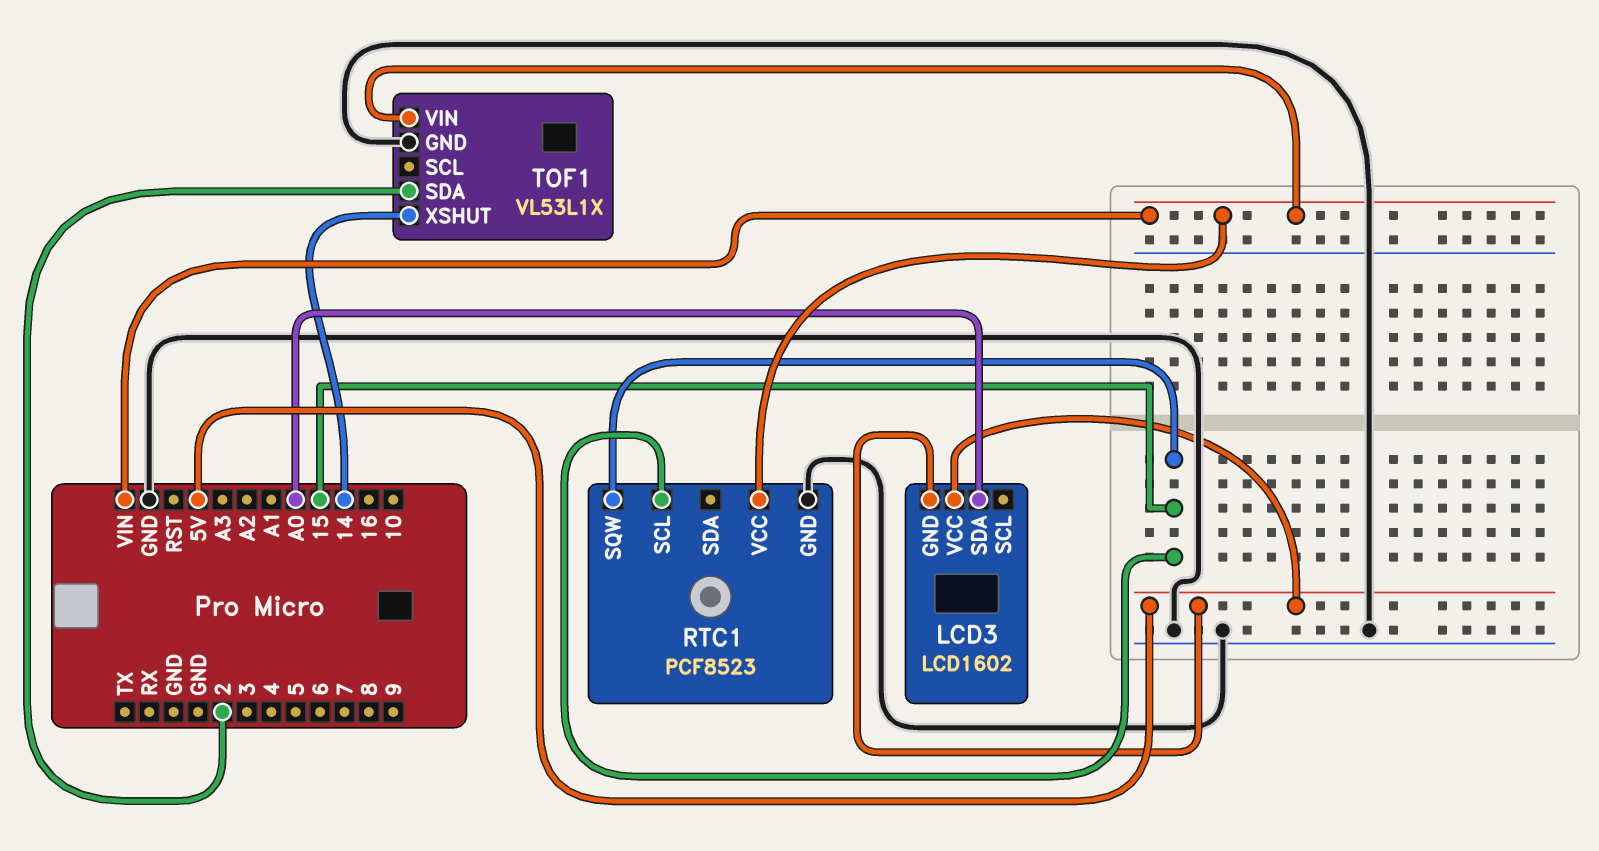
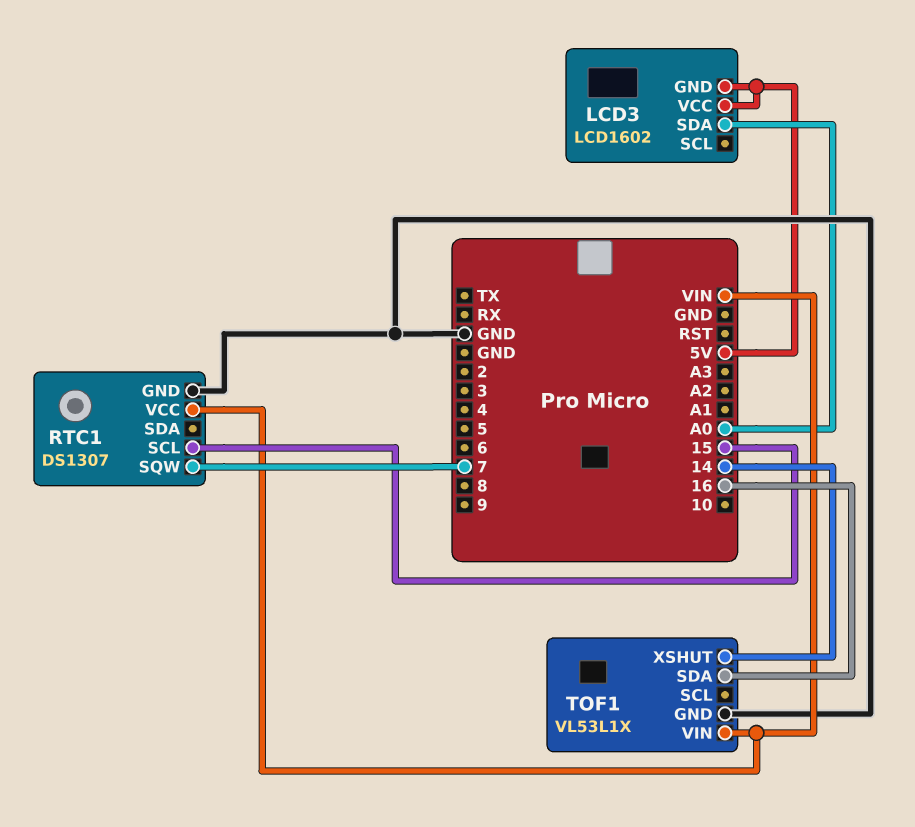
RTC1: PCF8523 -> DS1307
RTC1 pin SQW: 15 -> 7
TOF1 pin SDA: 2 -> 16

